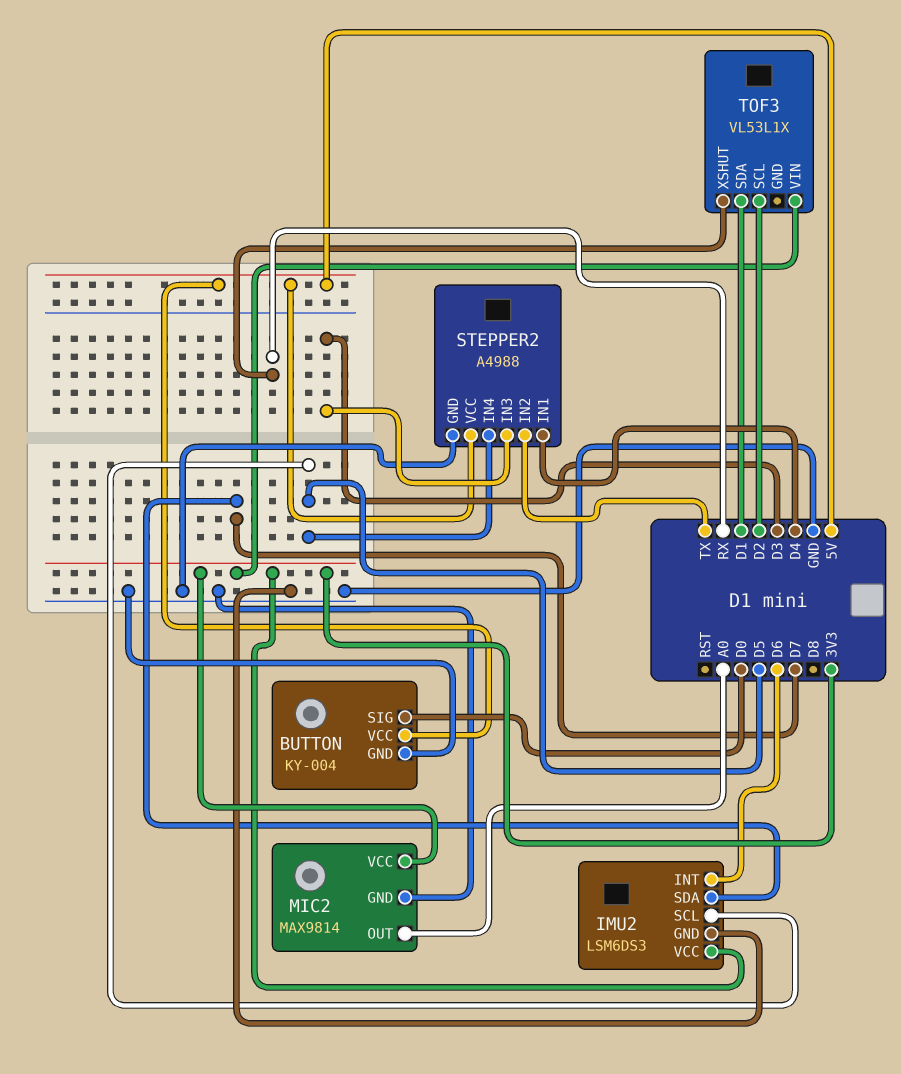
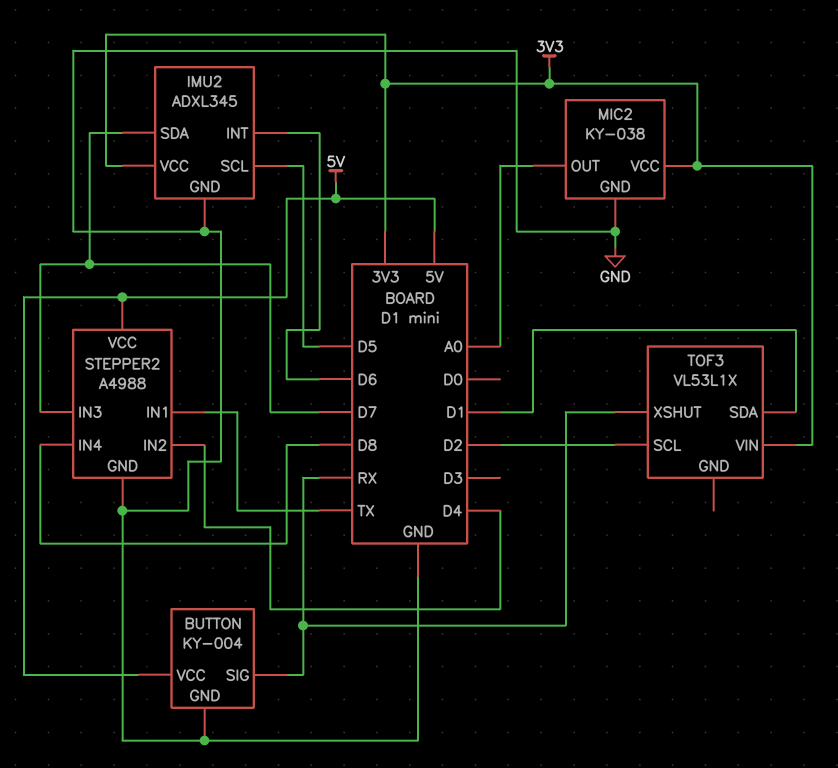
BUTTON pin SIG: D0 -> RX
IMU2: LSM6DS3 -> ADXL345
MIC2: MAX9814 -> KY-038
STEPPER2 pin IN1: D4 -> TX
STEPPER2 pin IN2: TX -> D4
STEPPER2 pin IN3: D3 -> D7
STEPPER2 pin IN4: D5 -> D8

